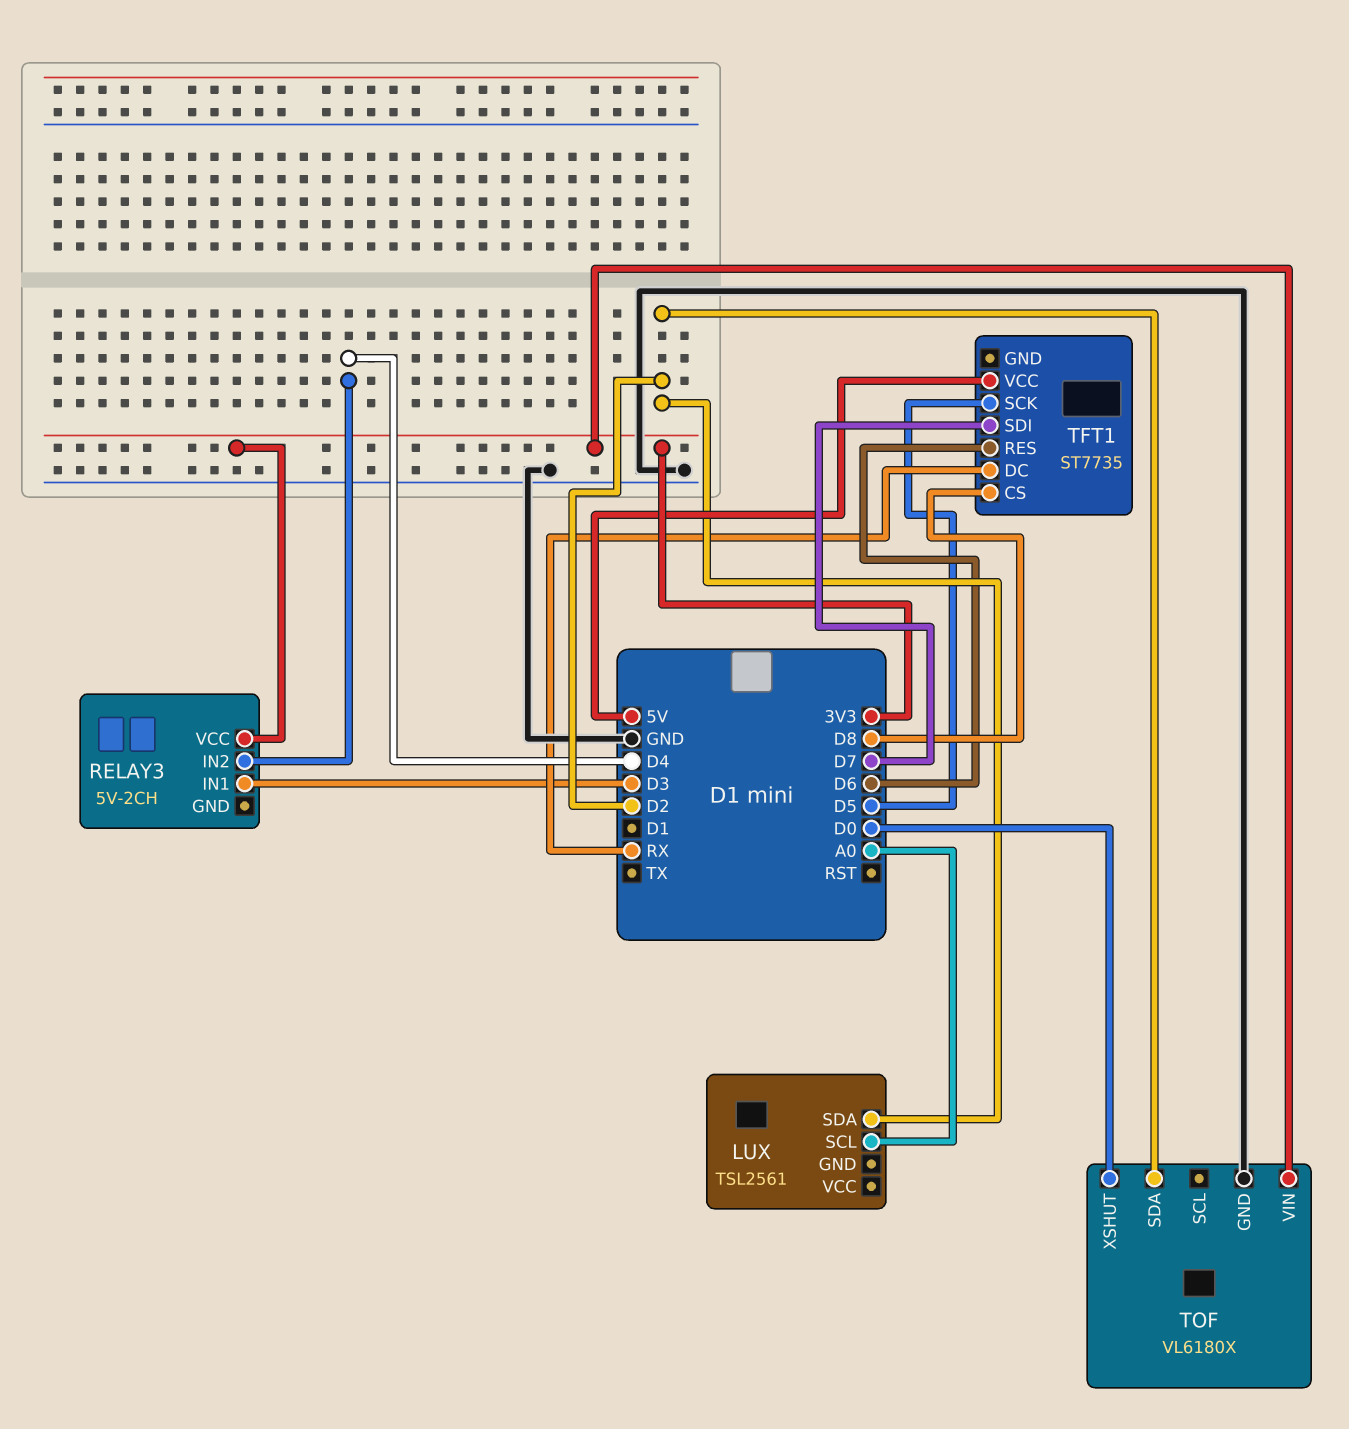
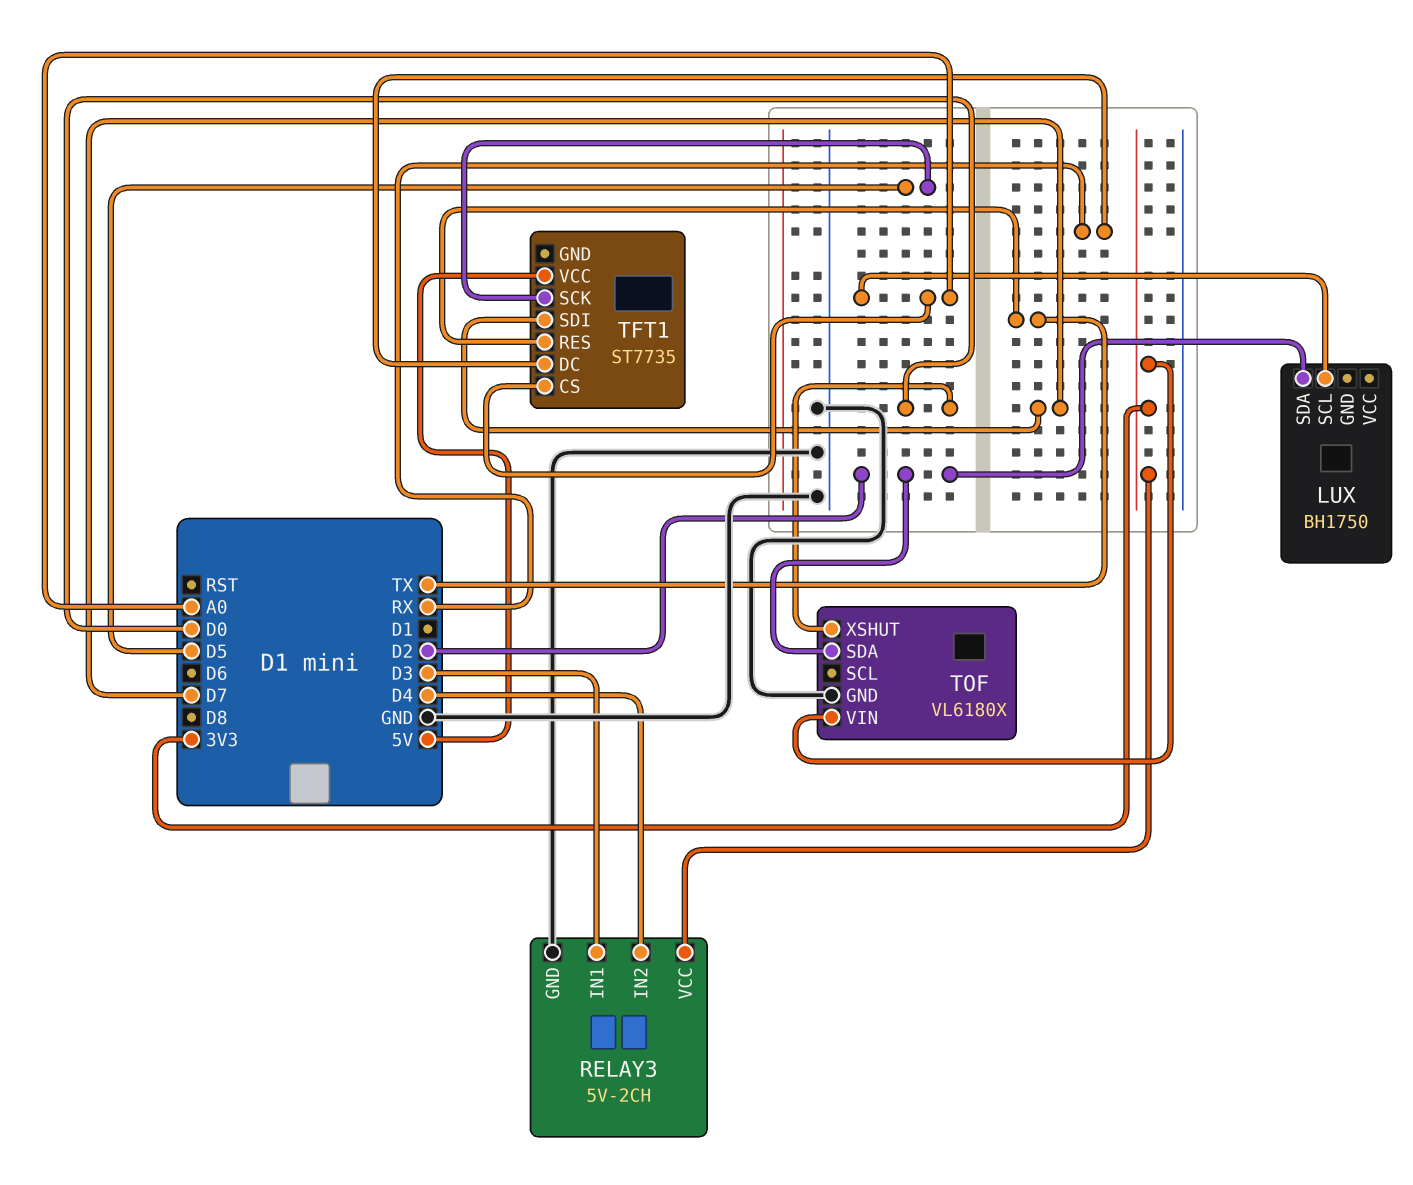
LUX: TSL2561 -> BH1750
RELAY3 pin GND: none -> GND
TFT1 pin CS: D8 -> A0
TFT1 pin RES: D6 -> TX

